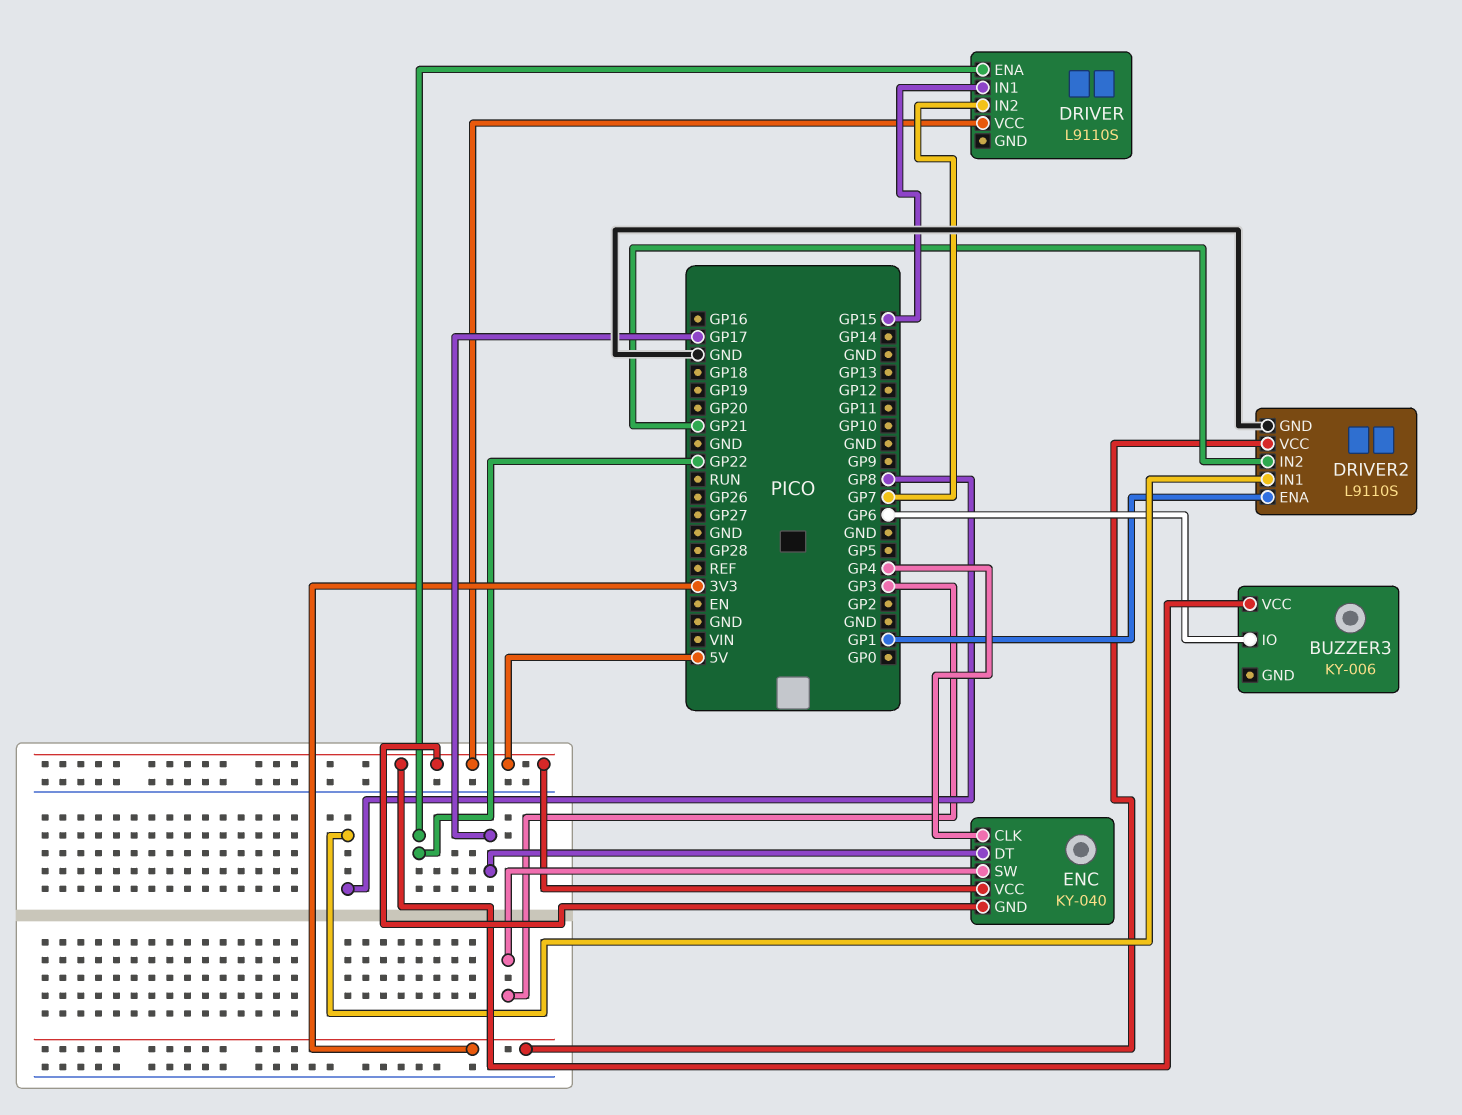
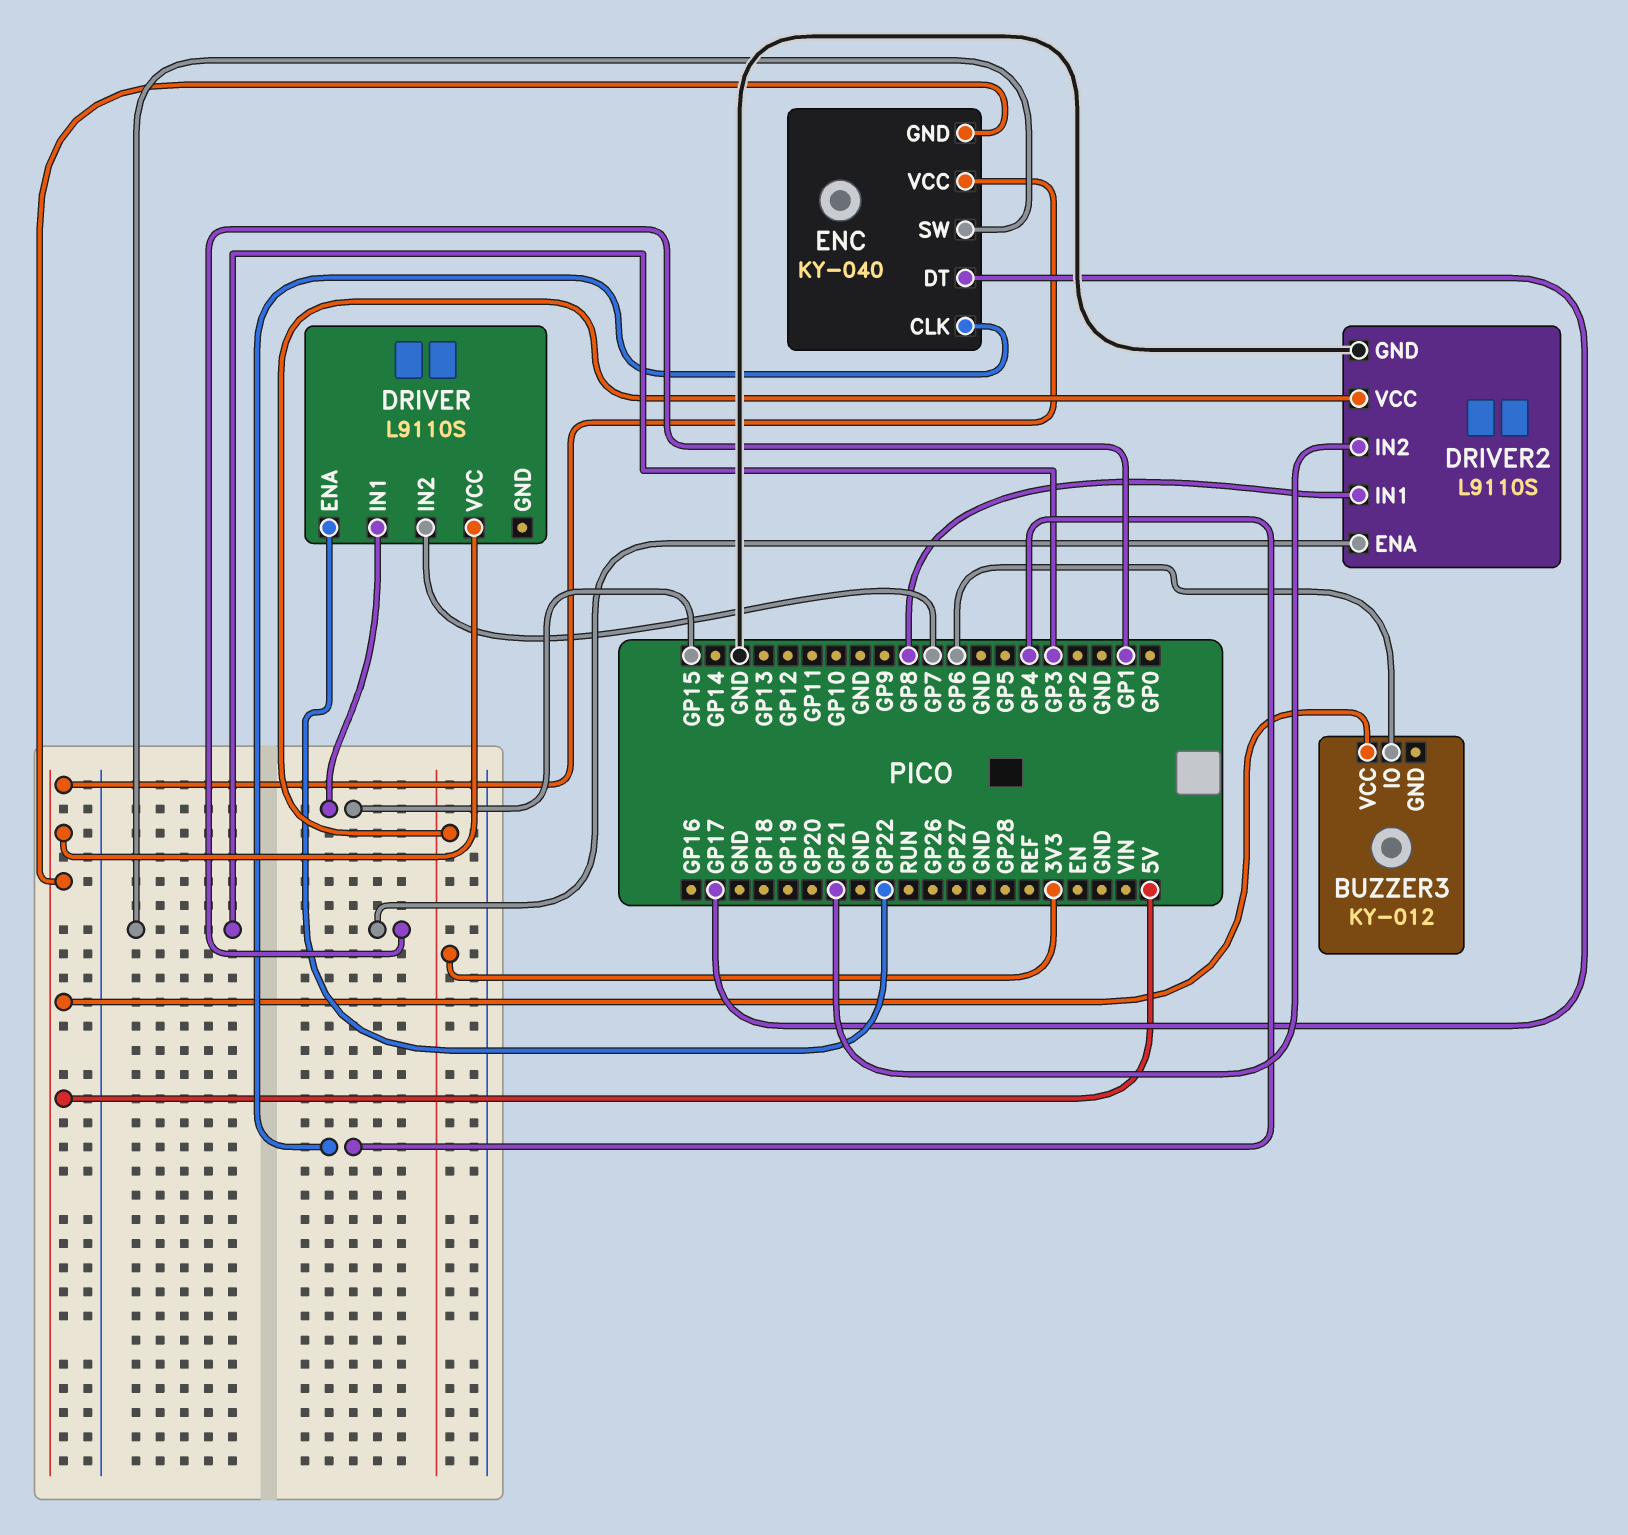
BUZZER3: KY-006 -> KY-012

